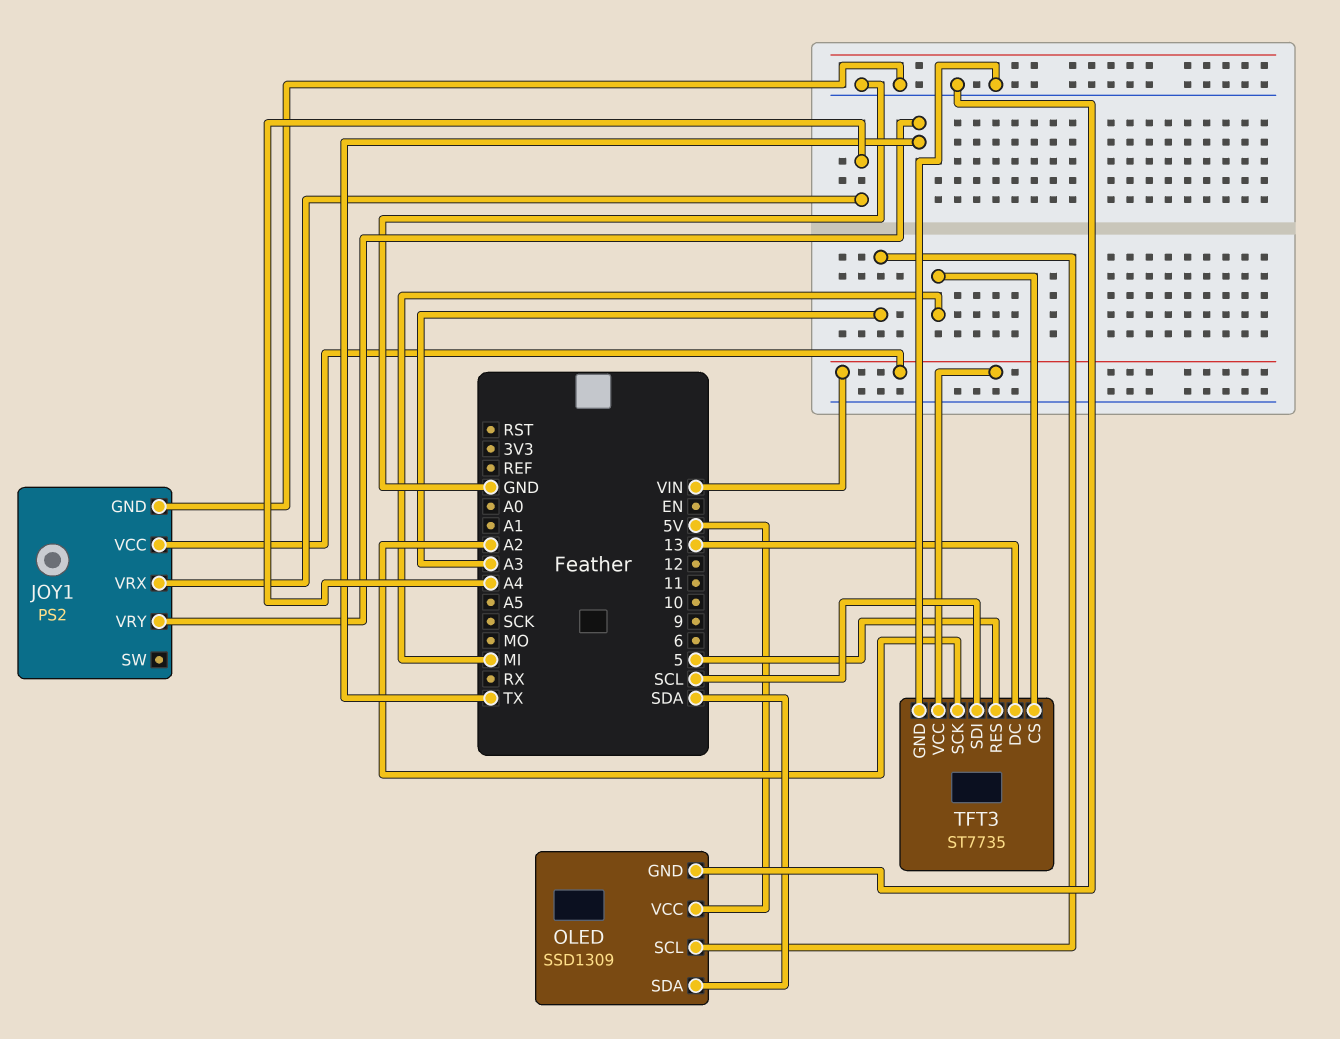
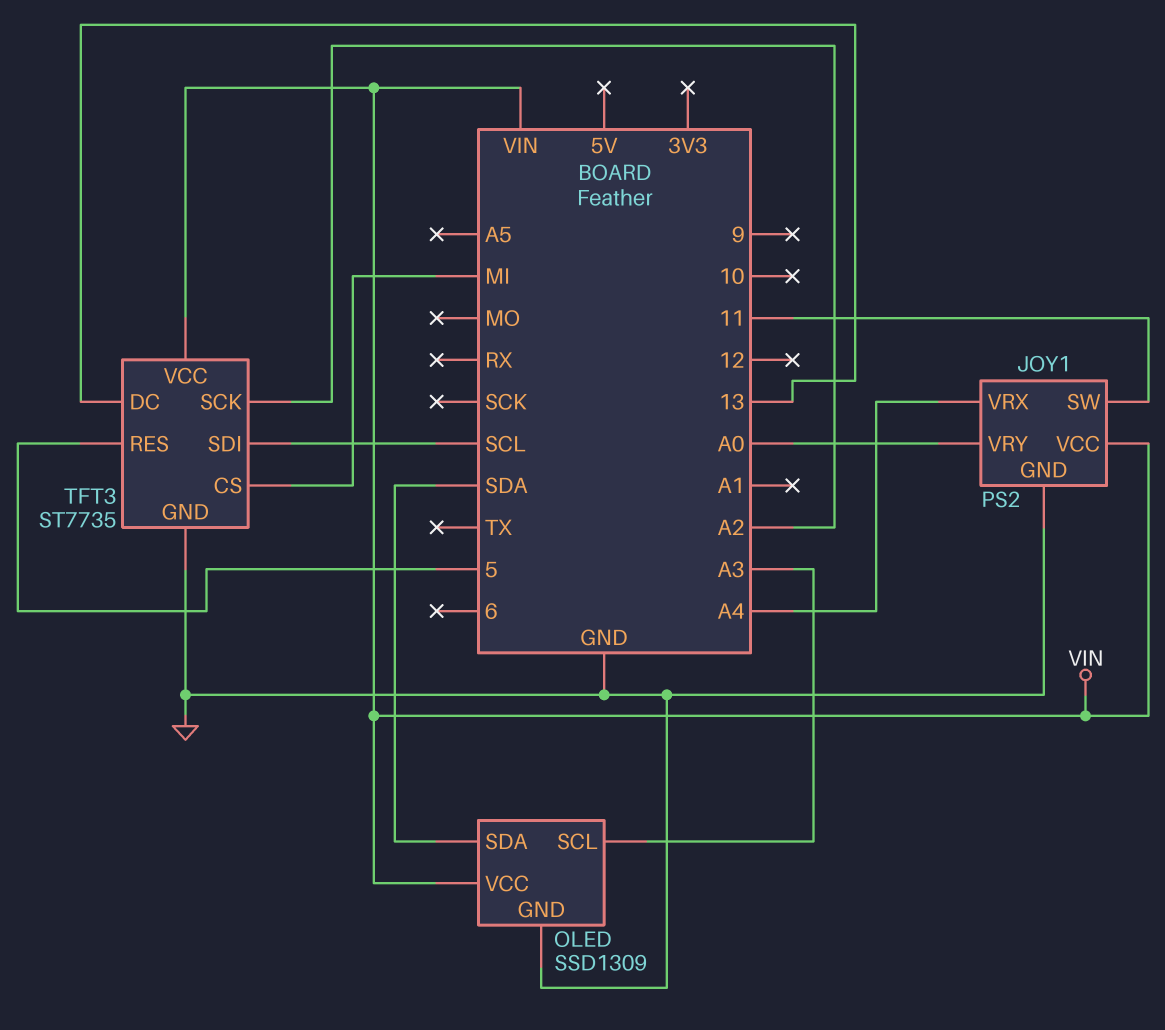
JOY1 pin SW: none -> 11
JOY1 pin VRY: TX -> A0
OLED pin VCC: 5V -> VIN

